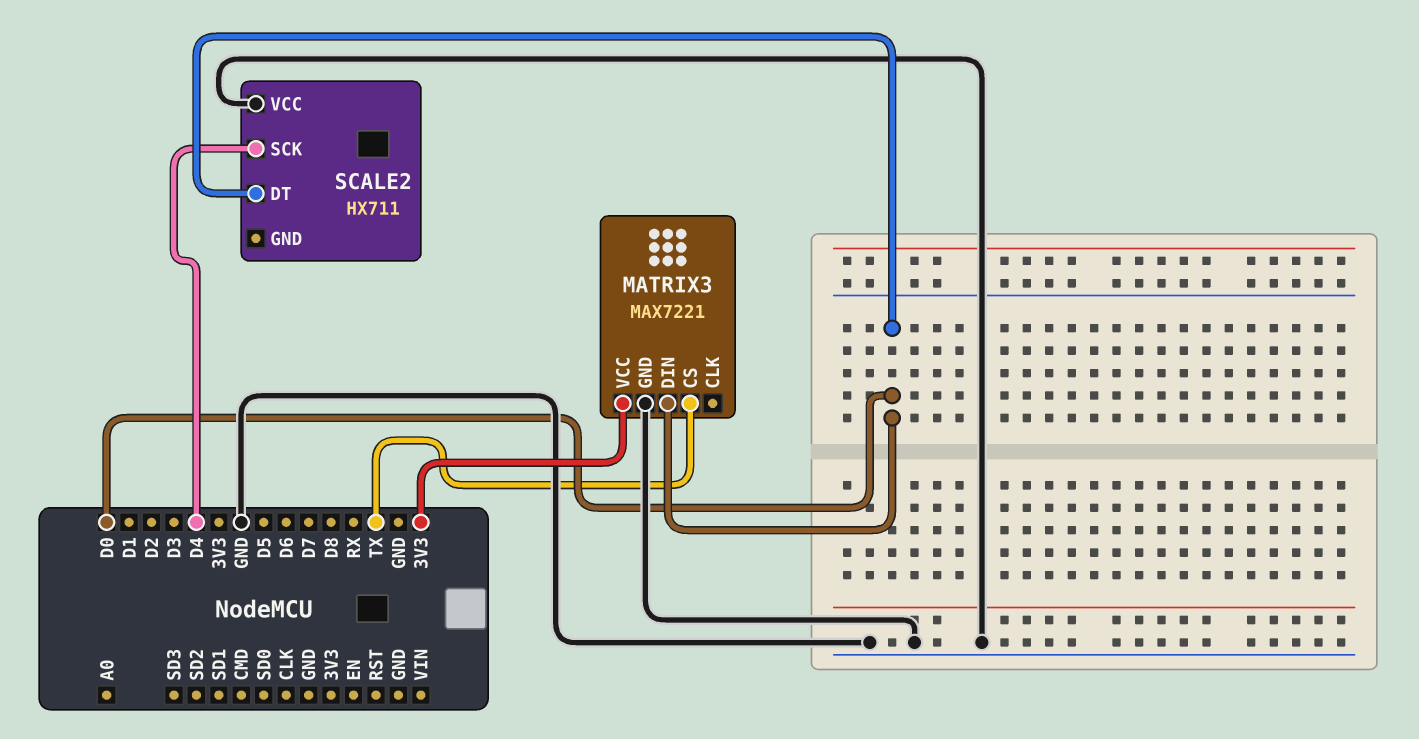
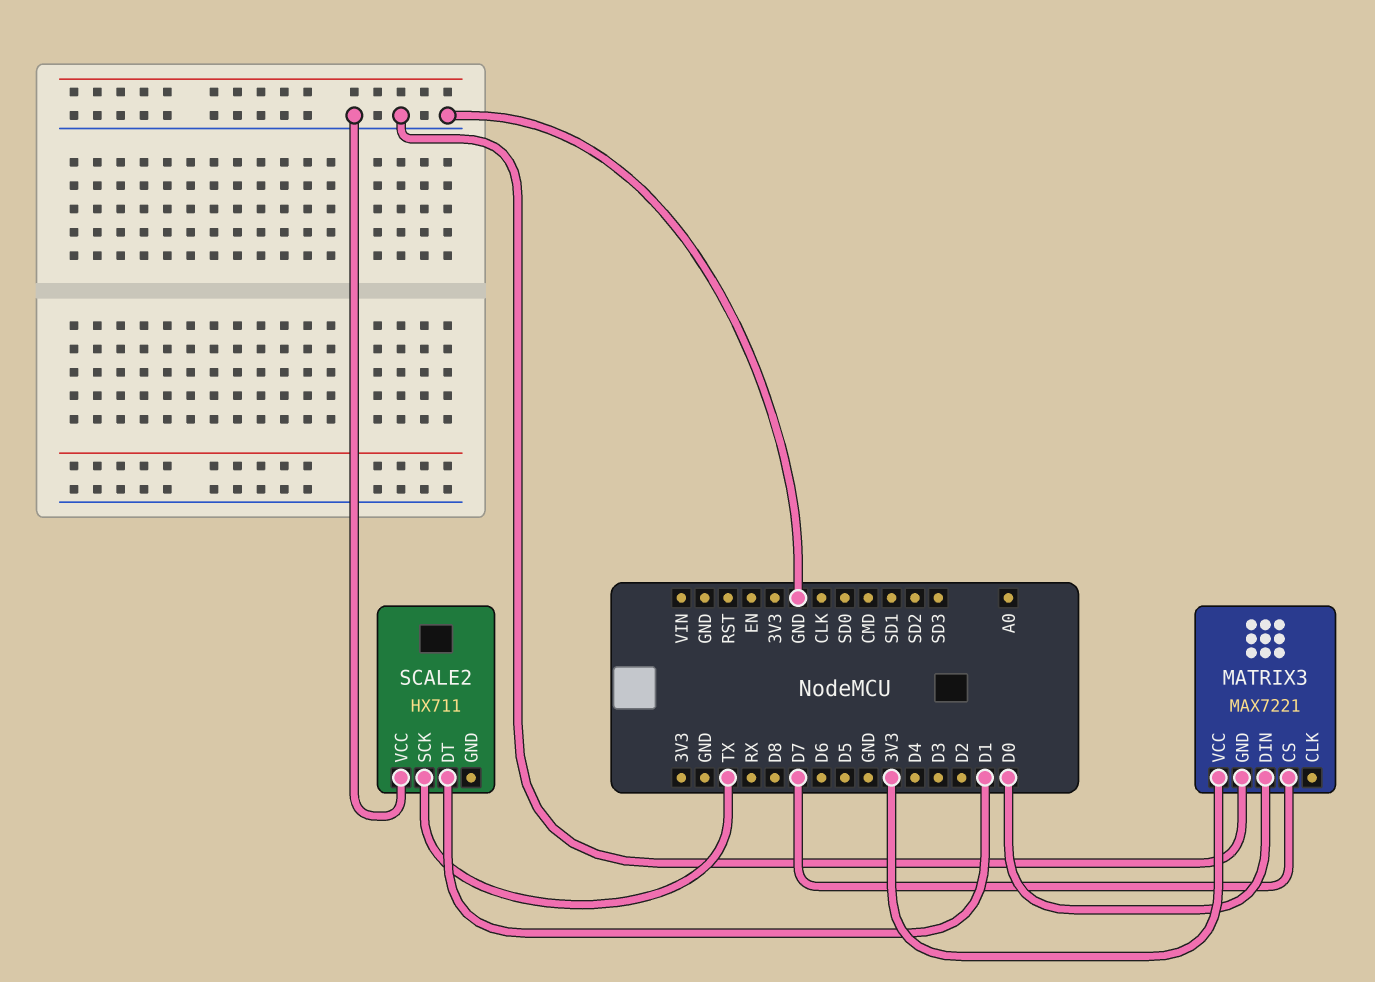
MATRIX3 pin CS: TX -> D7
SCALE2 pin DT: D0 -> D1
SCALE2 pin SCK: D4 -> TX

